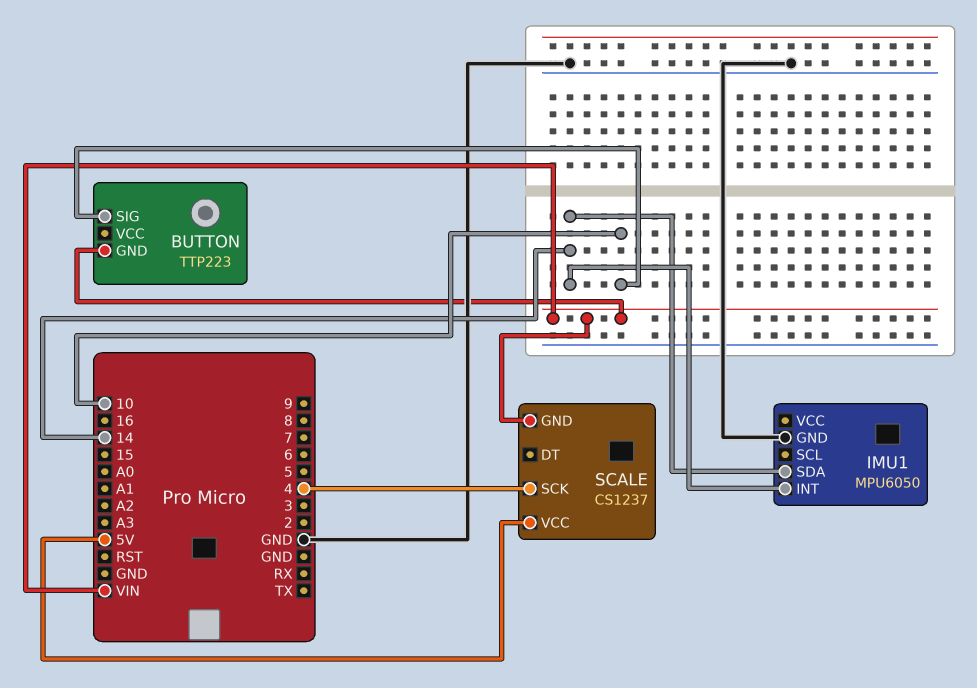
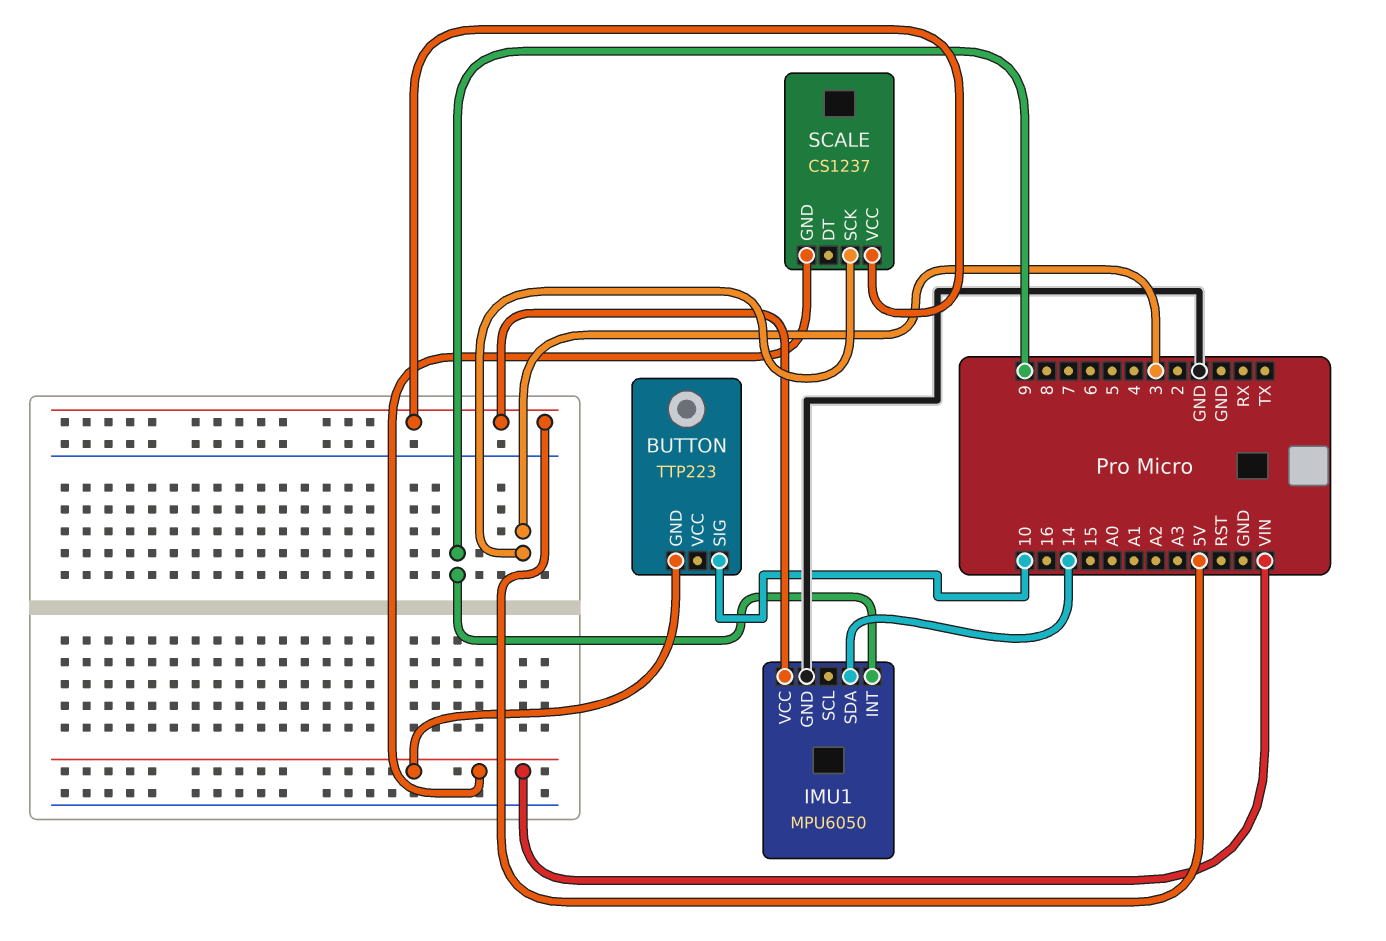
IMU1 pin INT: 14 -> 9
IMU1 pin VCC: none -> 5V
SCALE pin SCK: 4 -> 3

